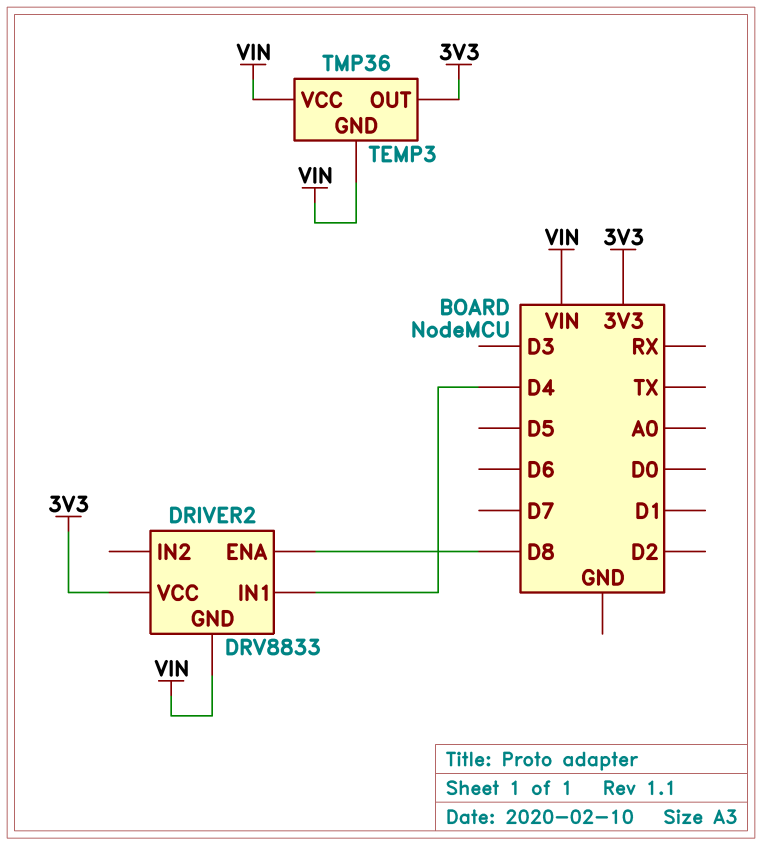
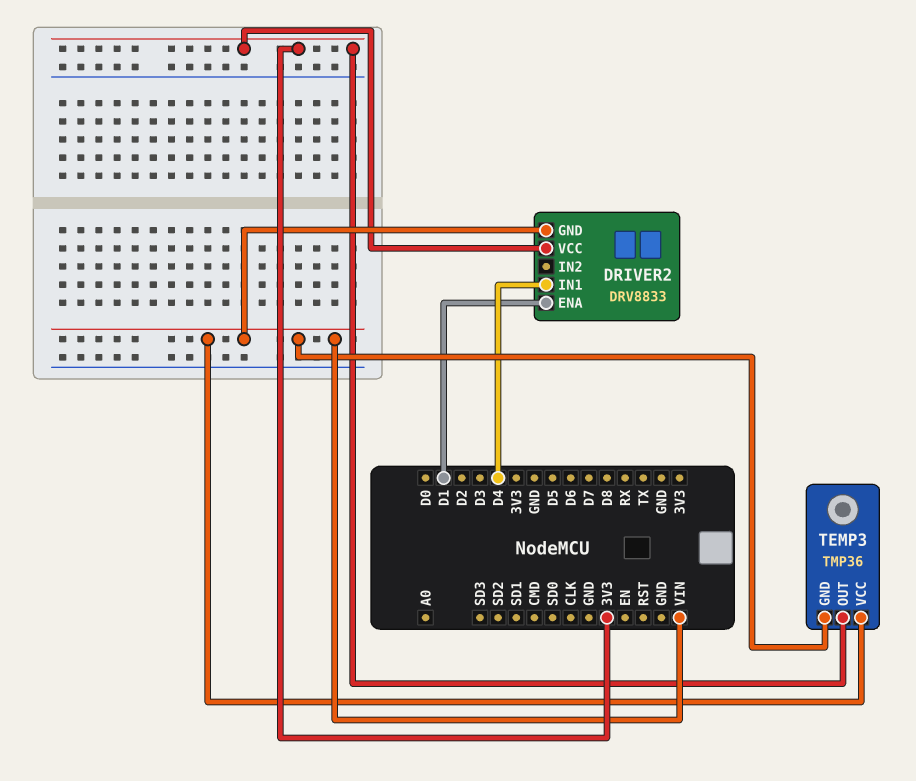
DRIVER2 pin ENA: D8 -> D1

